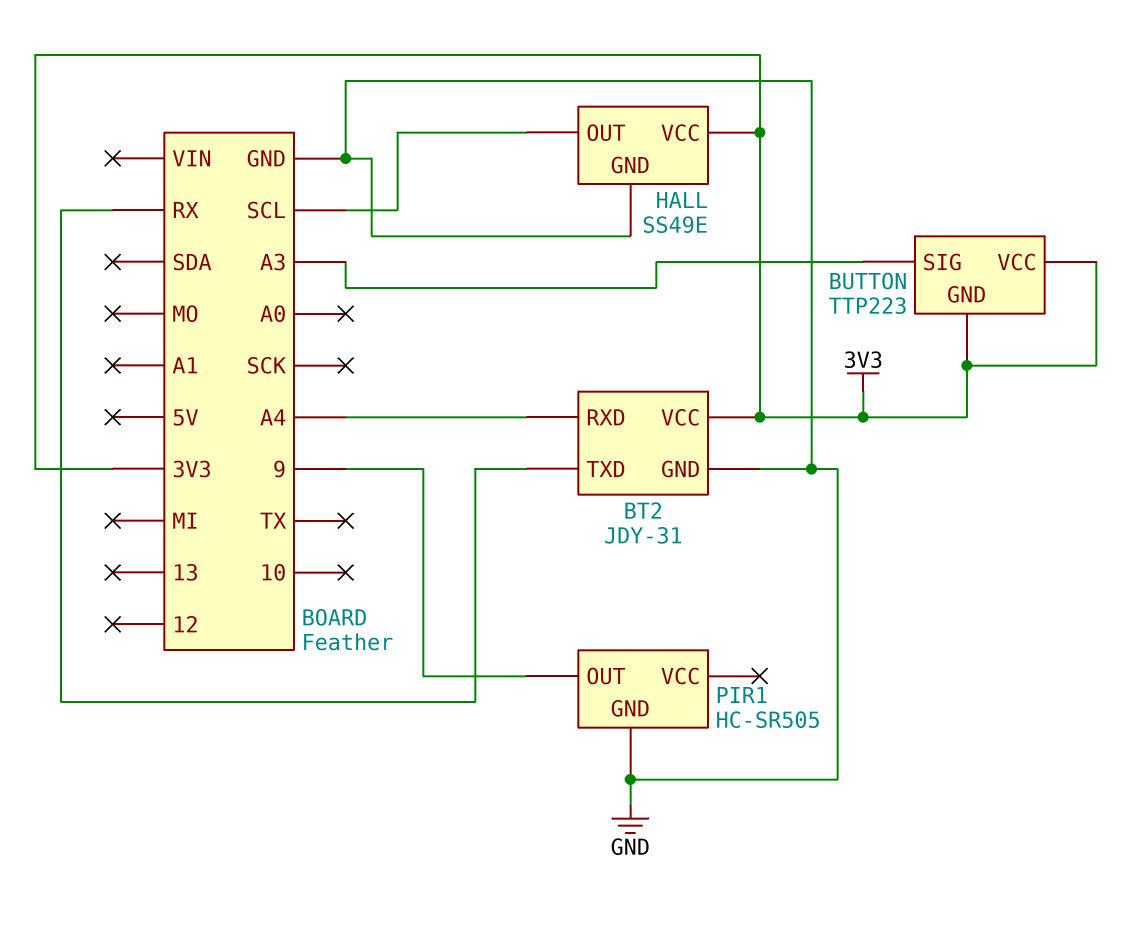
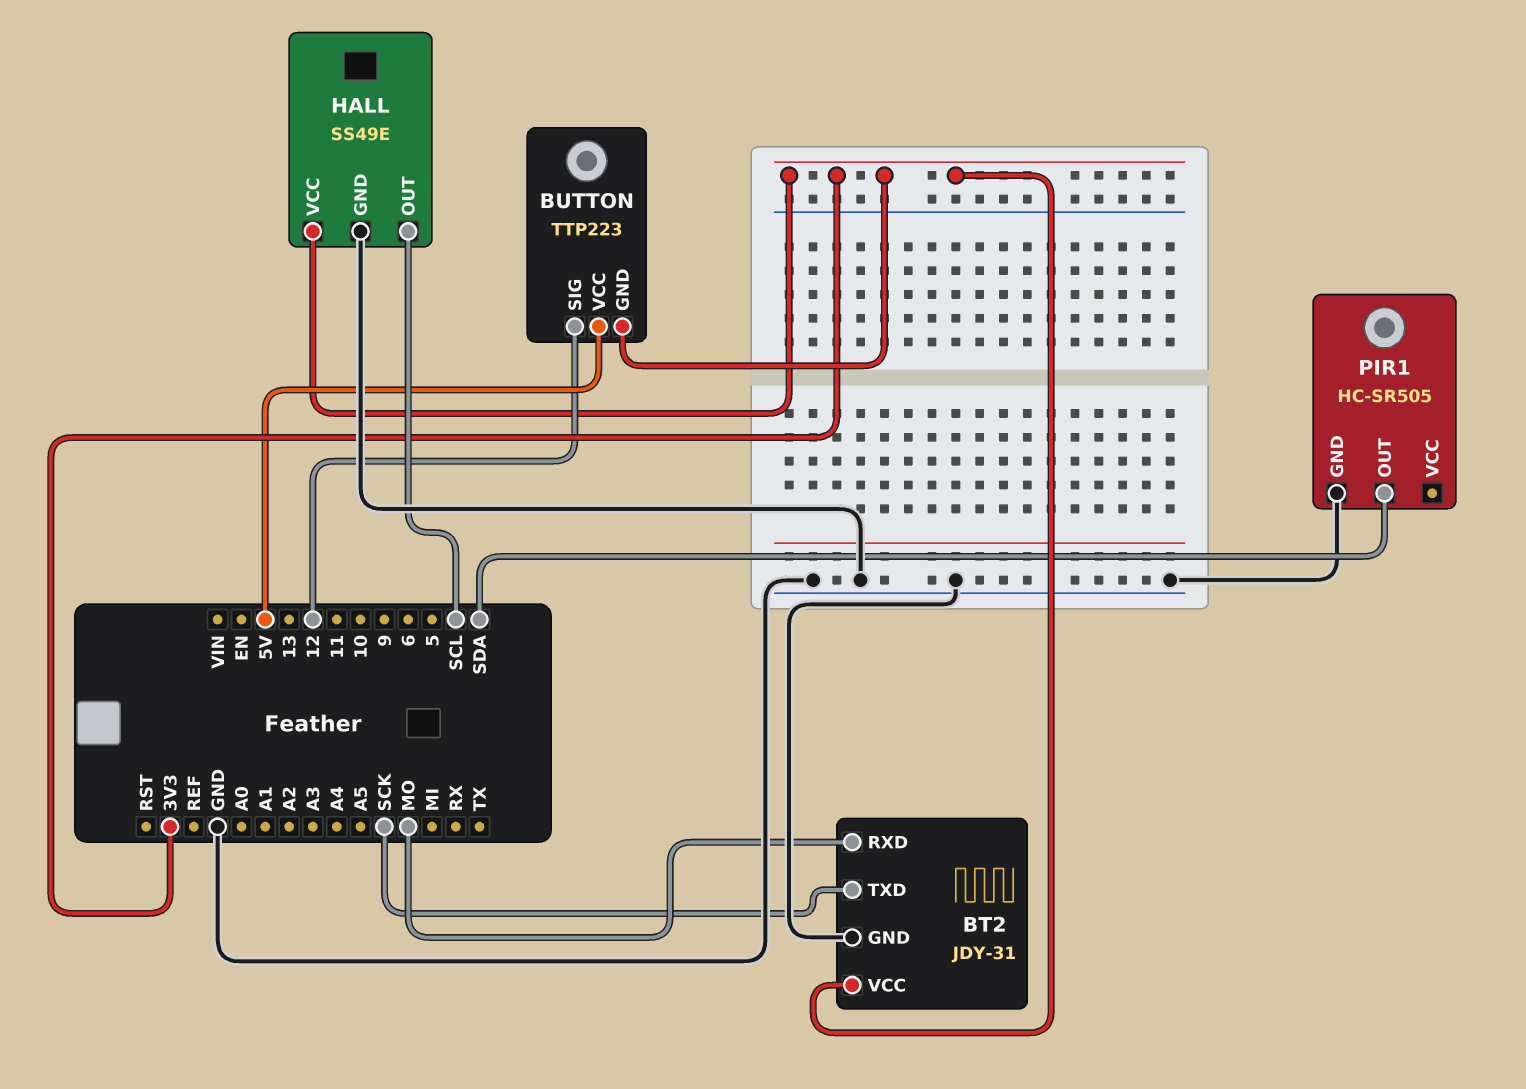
BT2 pin RXD: A4 -> MO
BT2 pin TXD: RX -> SCK
BUTTON pin SIG: A3 -> 12
BUTTON pin VCC: 3V3 -> 5V
PIR1 pin OUT: 9 -> SDA

